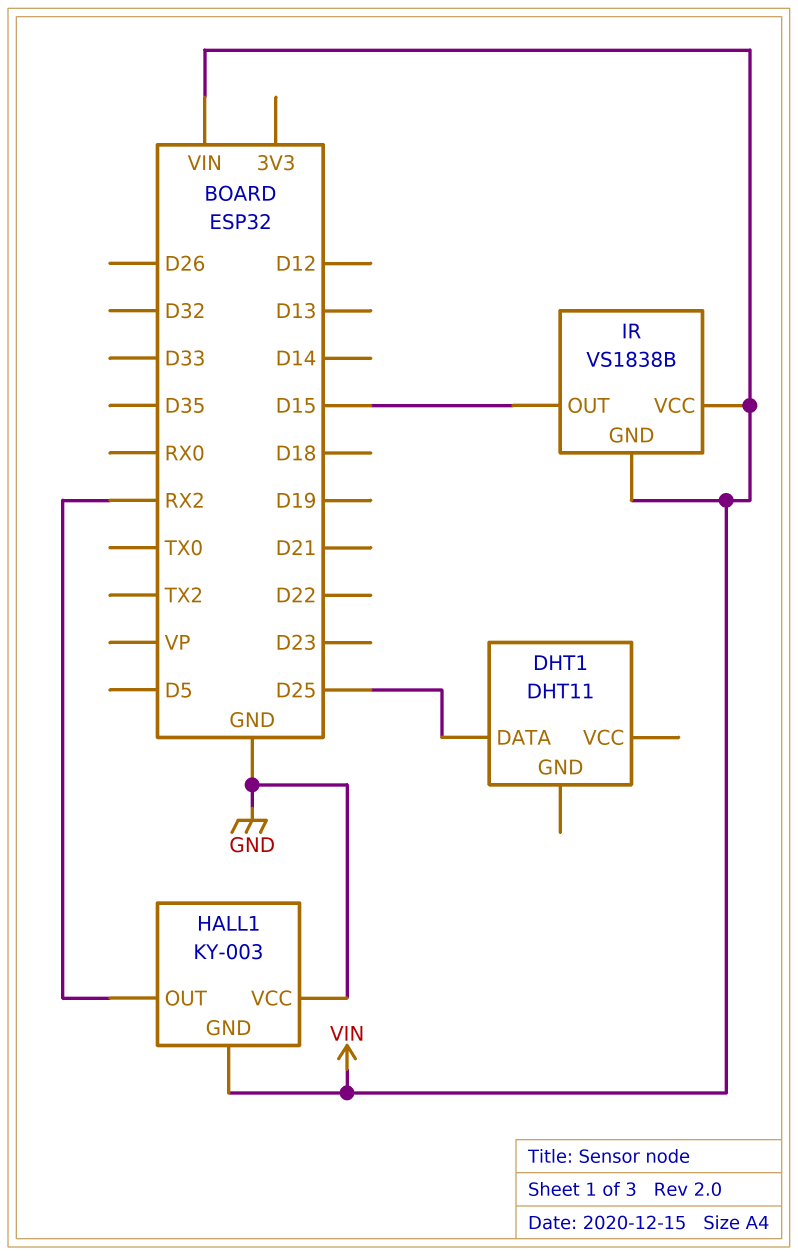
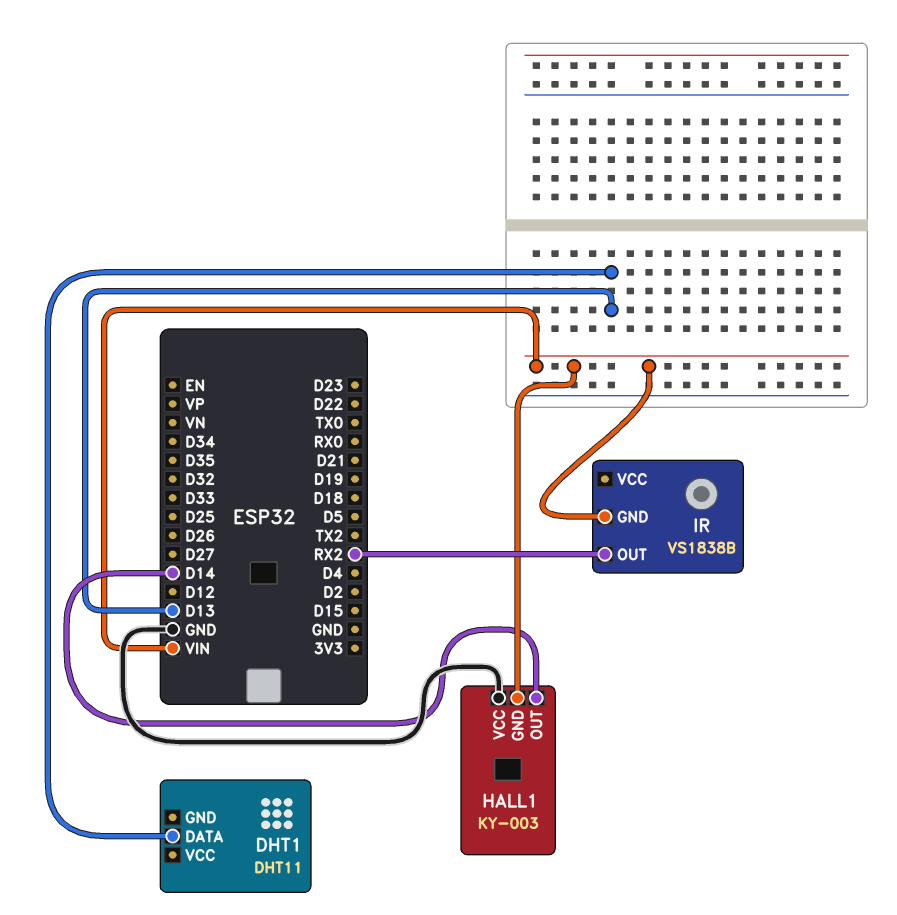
DHT1 pin DATA: D25 -> D13
HALL1 pin OUT: RX2 -> D14
IR pin OUT: D15 -> RX2
IR pin VCC: VIN -> none

